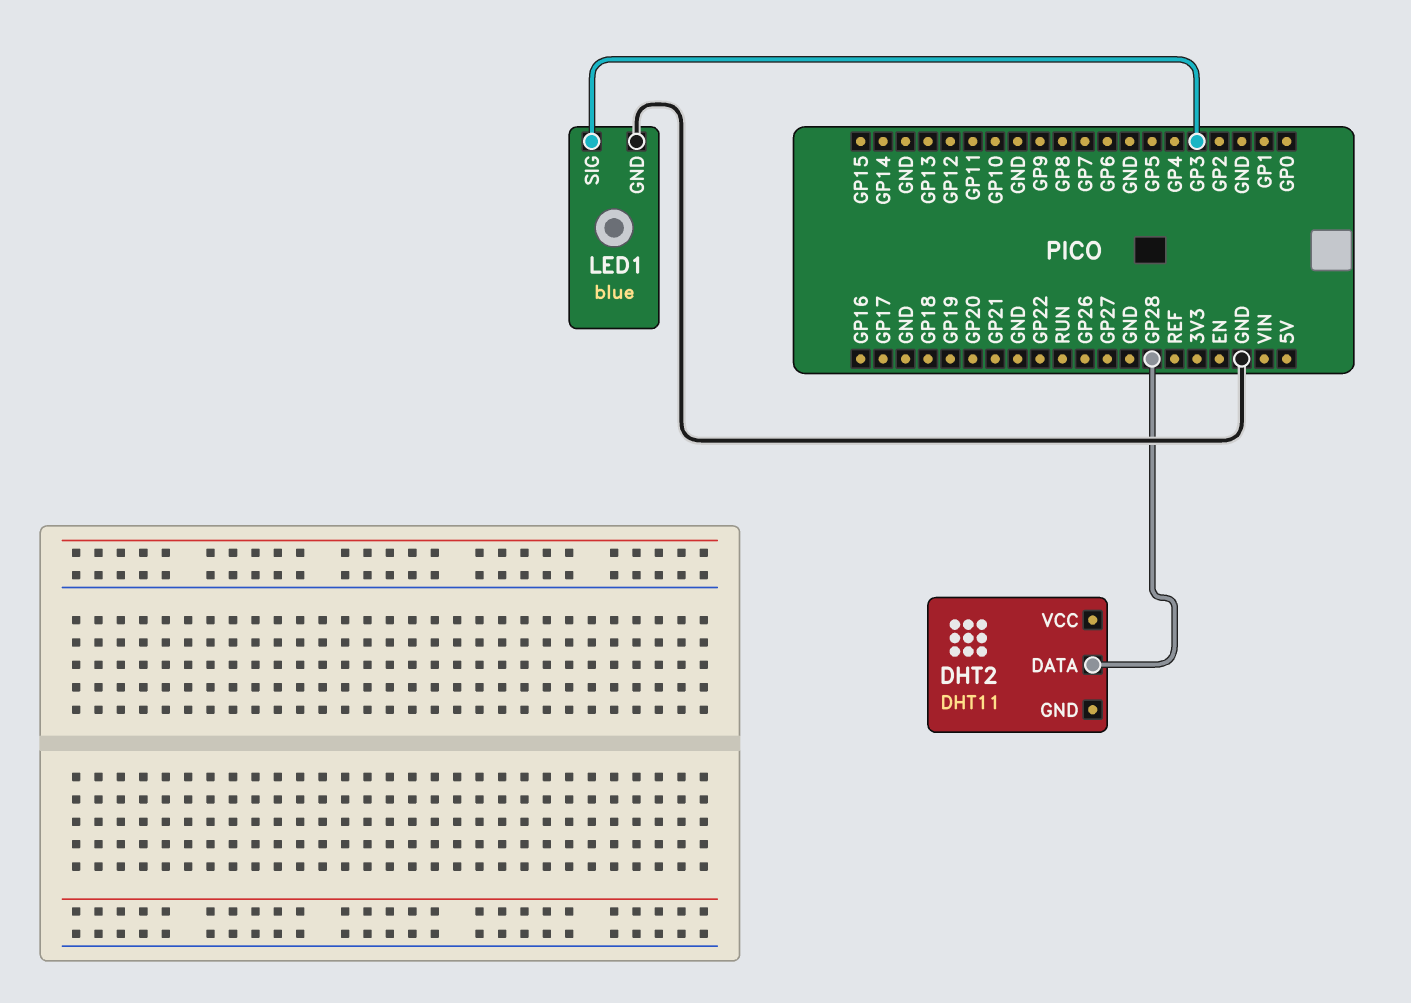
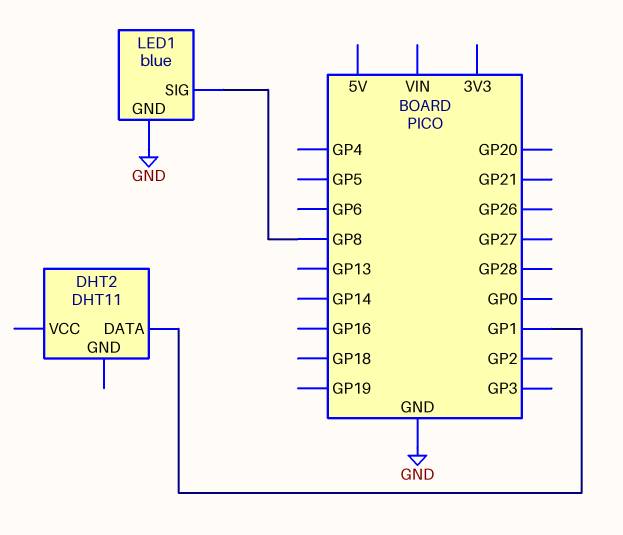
DHT2 pin DATA: GP28 -> GP1
LED1 pin SIG: GP3 -> GP8

